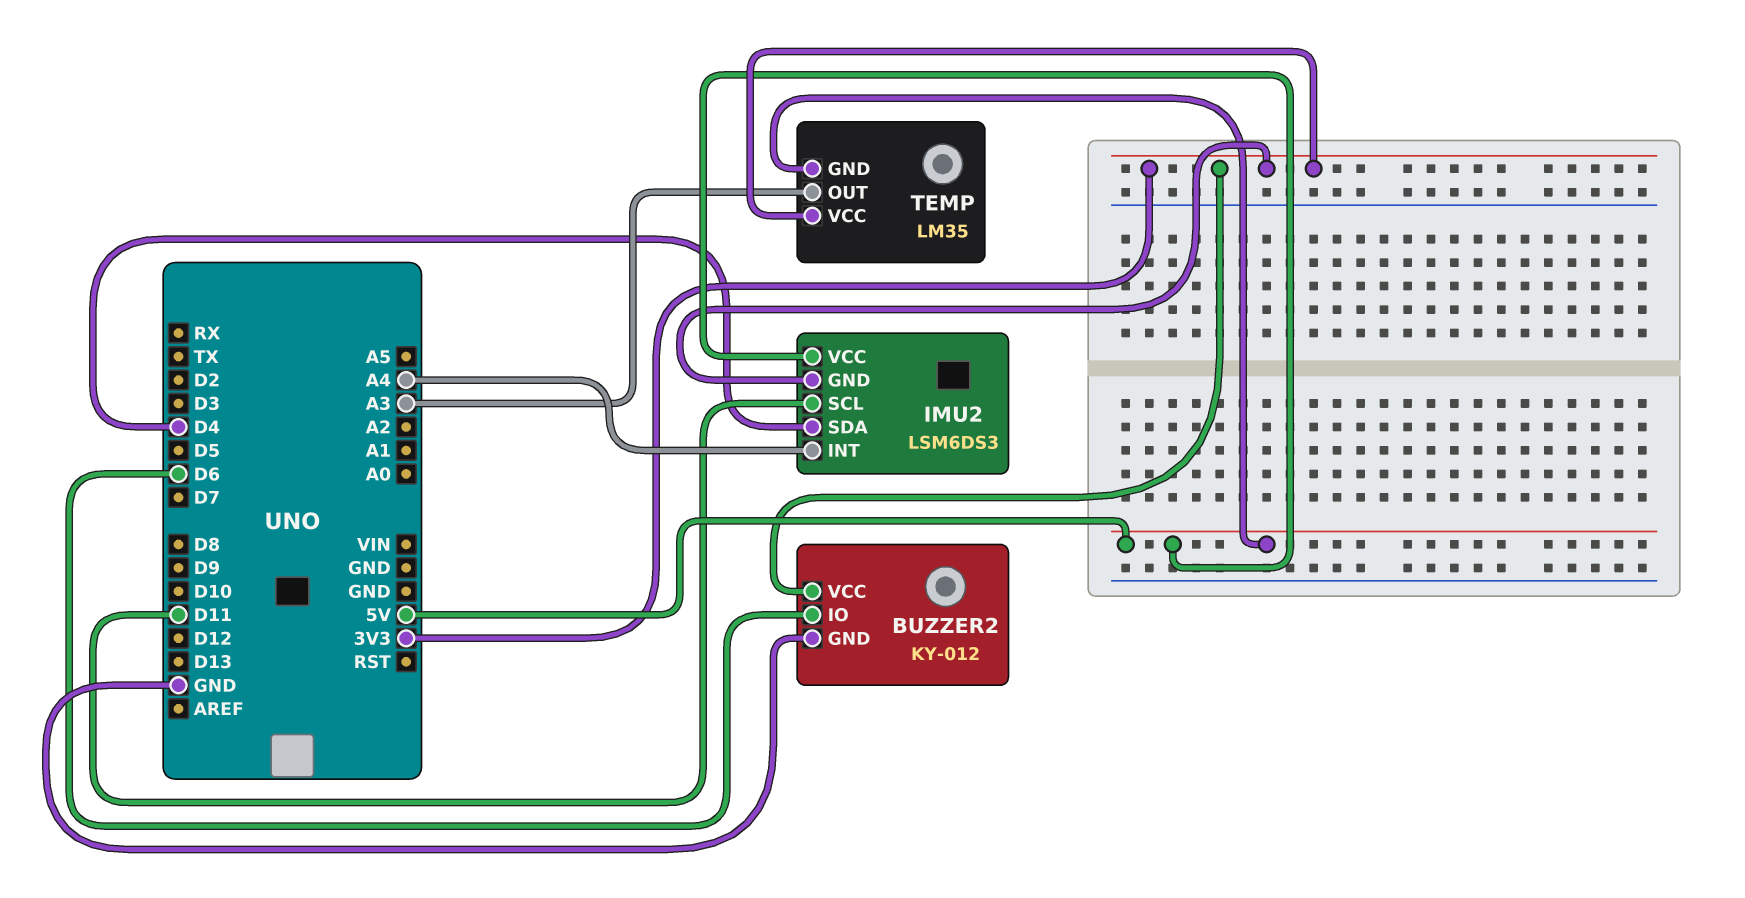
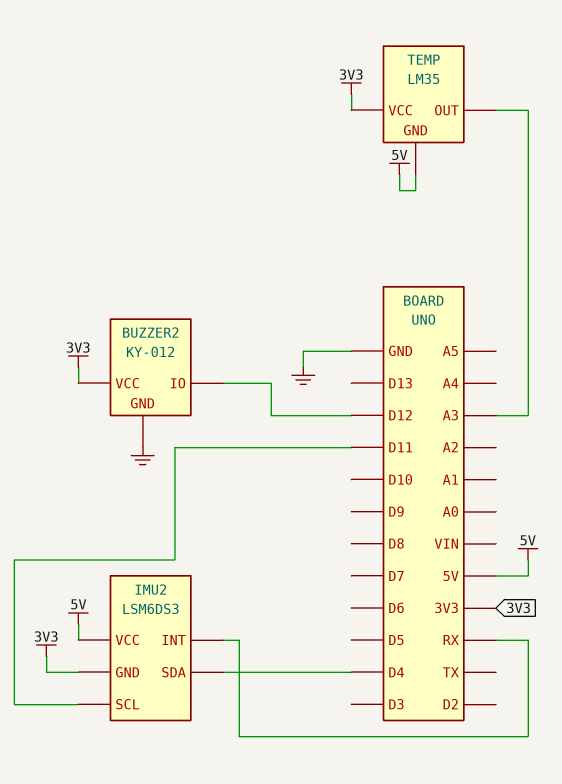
BUZZER2 pin IO: D6 -> D12
IMU2 pin INT: A4 -> RX

